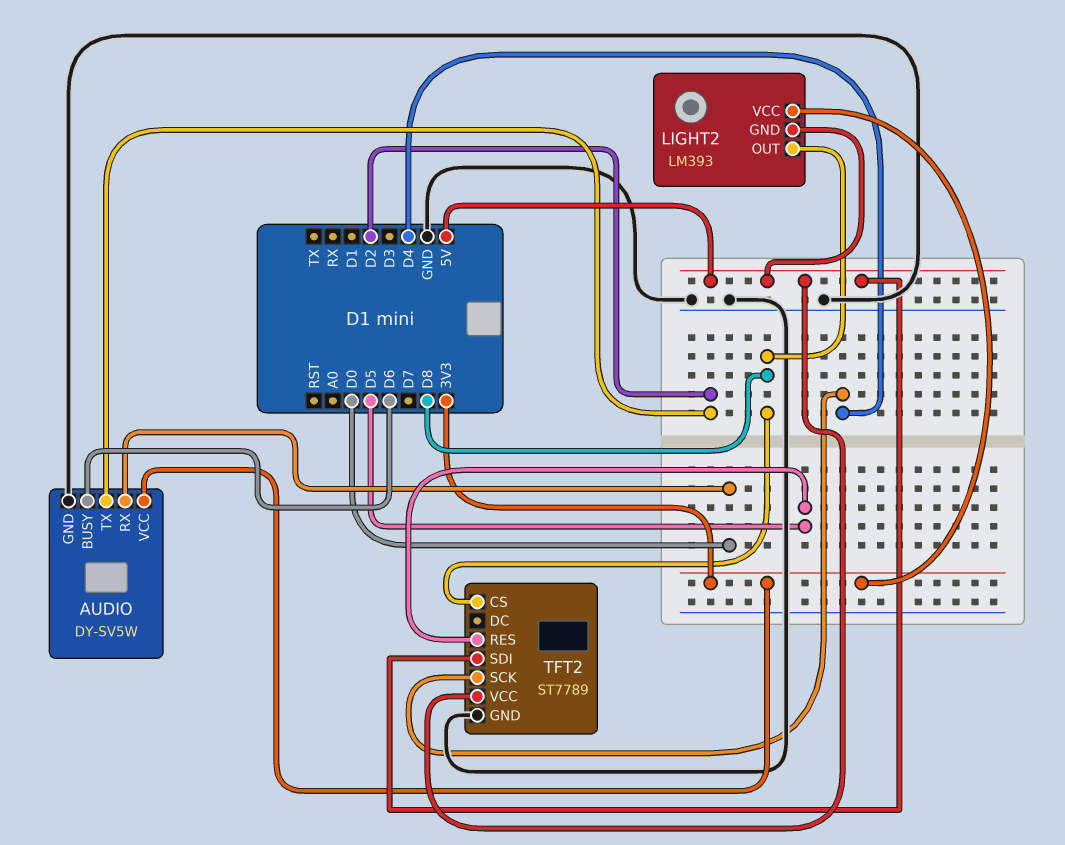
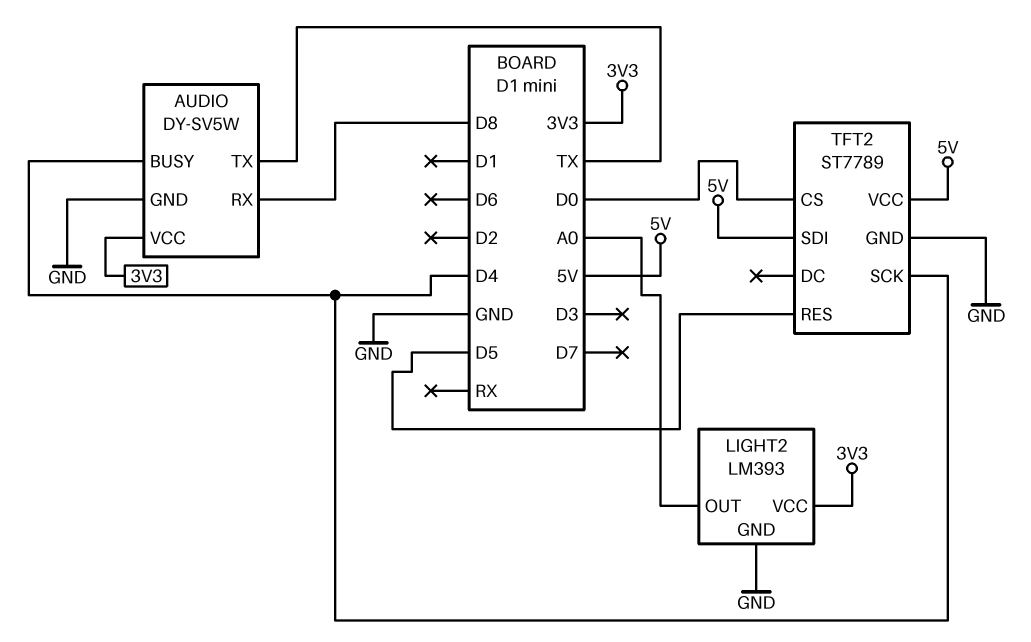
AUDIO pin BUSY: D6 -> D4
AUDIO pin RX: D0 -> D8
AUDIO pin TX: D2 -> TX
LIGHT2 pin GND: 5V -> GND
LIGHT2 pin OUT: D8 -> A0
TFT2 pin CS: D8 -> D0

